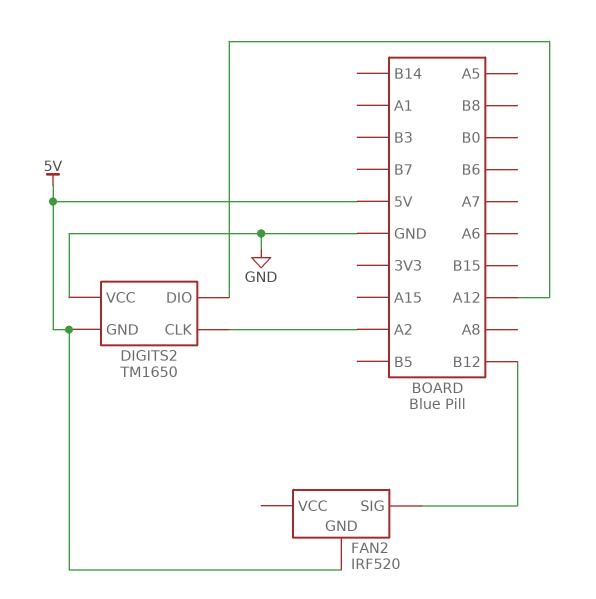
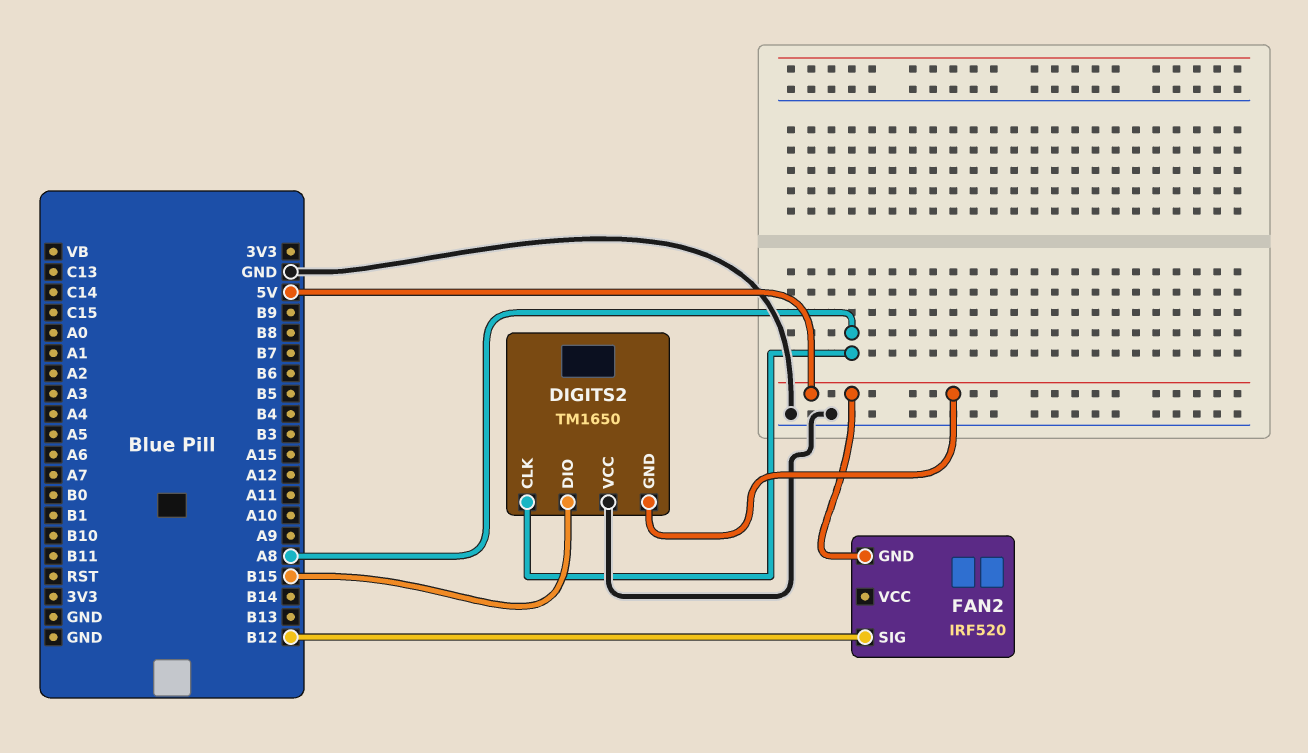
DIGITS2 pin CLK: A2 -> A8
DIGITS2 pin DIO: A12 -> B15

